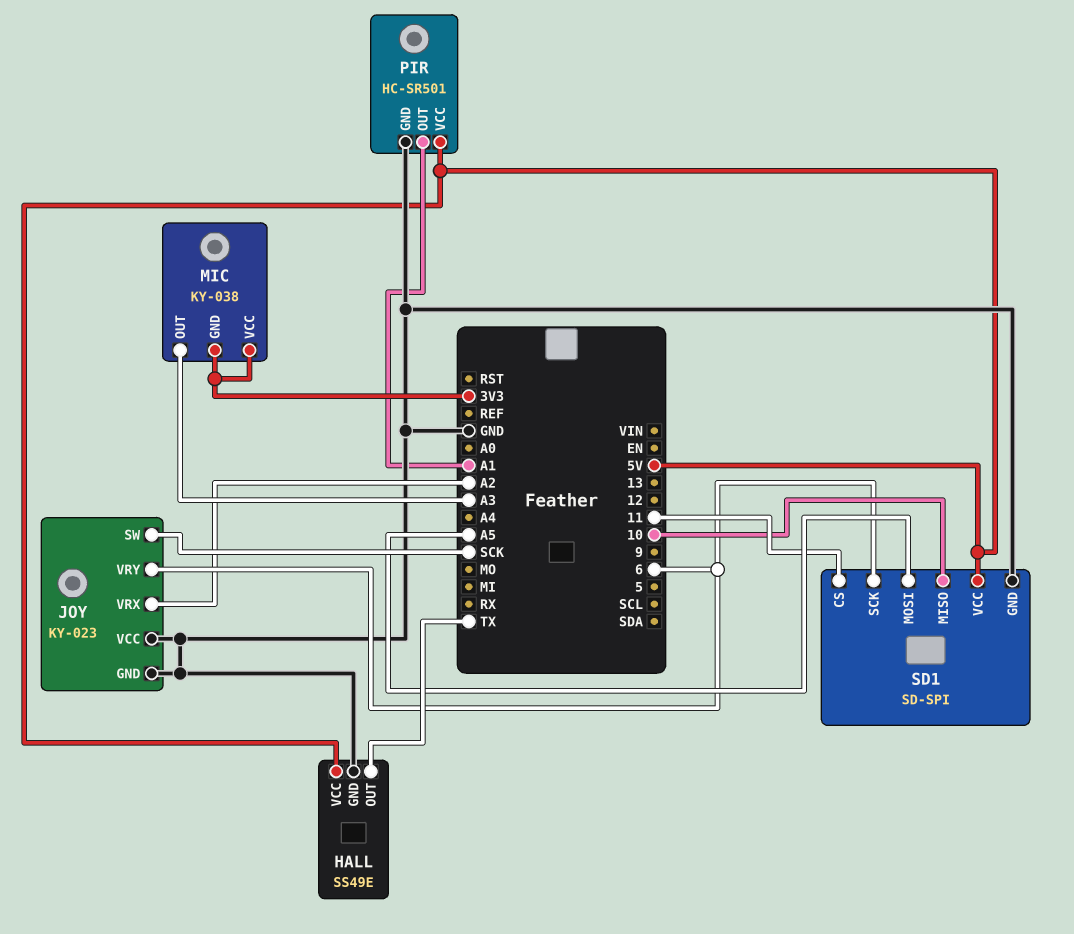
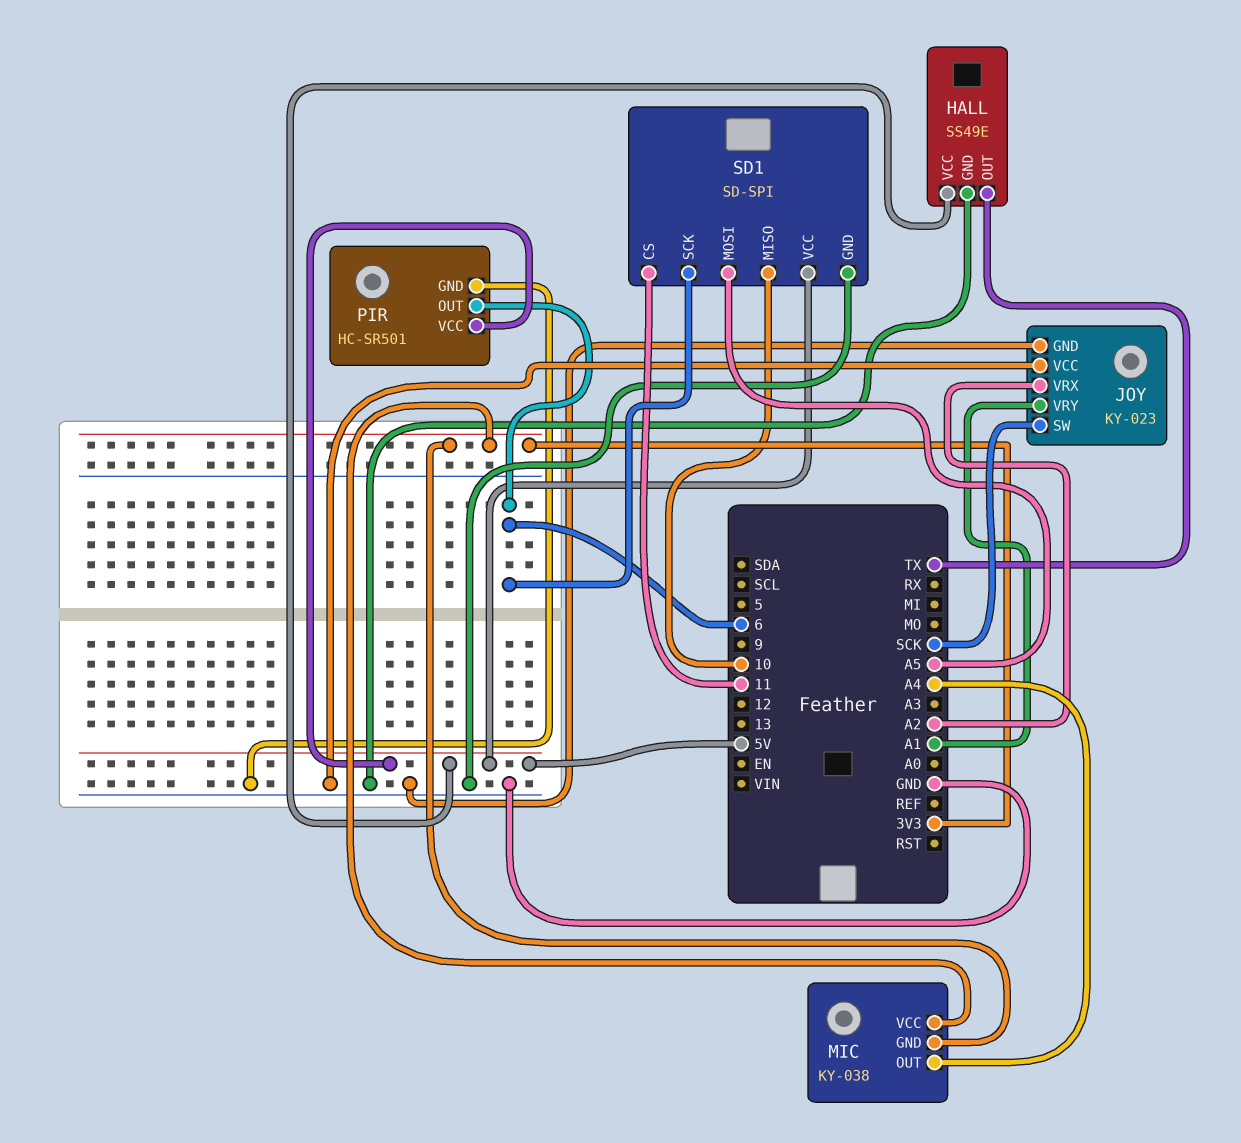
JOY pin VRY: 6 -> A1
MIC pin OUT: A3 -> A4
PIR pin OUT: A1 -> 6

